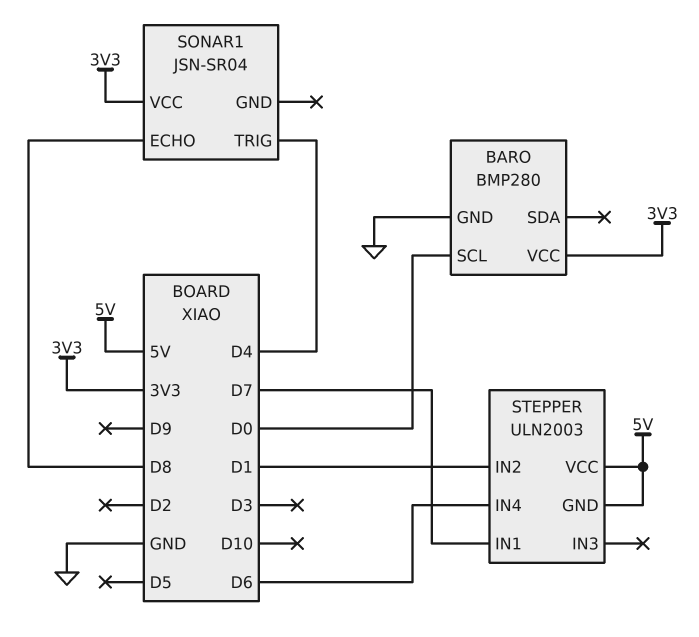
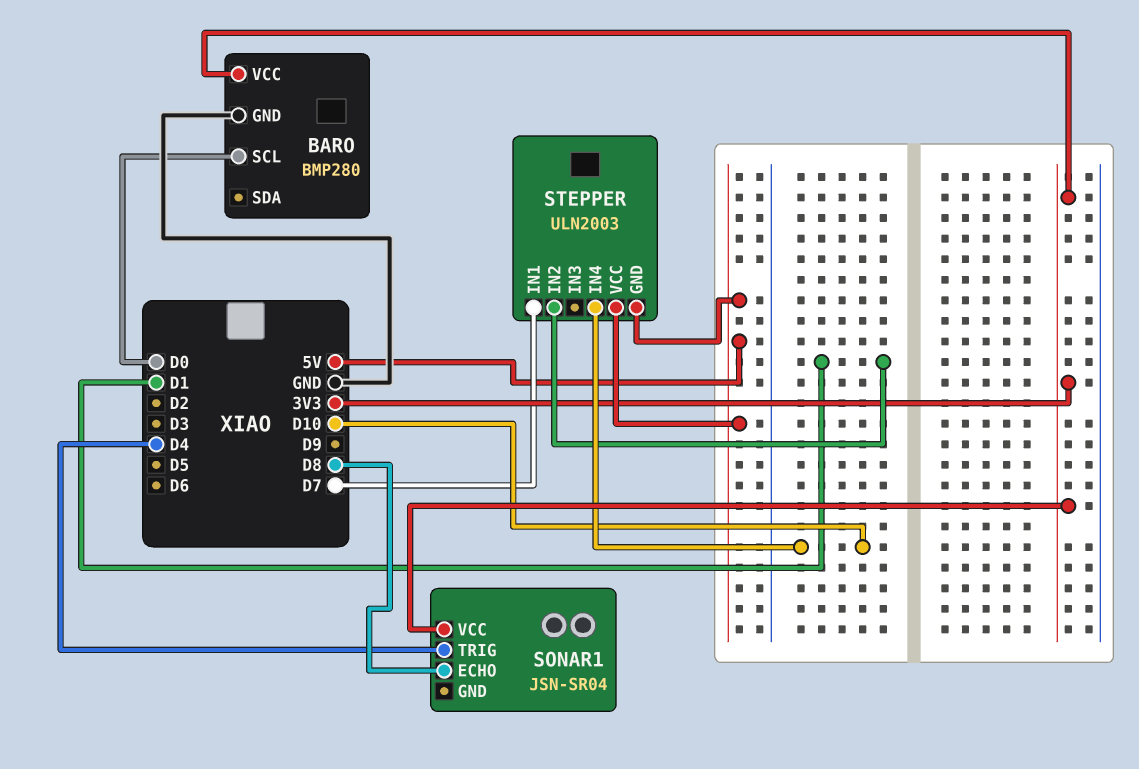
STEPPER pin IN4: D6 -> D10

